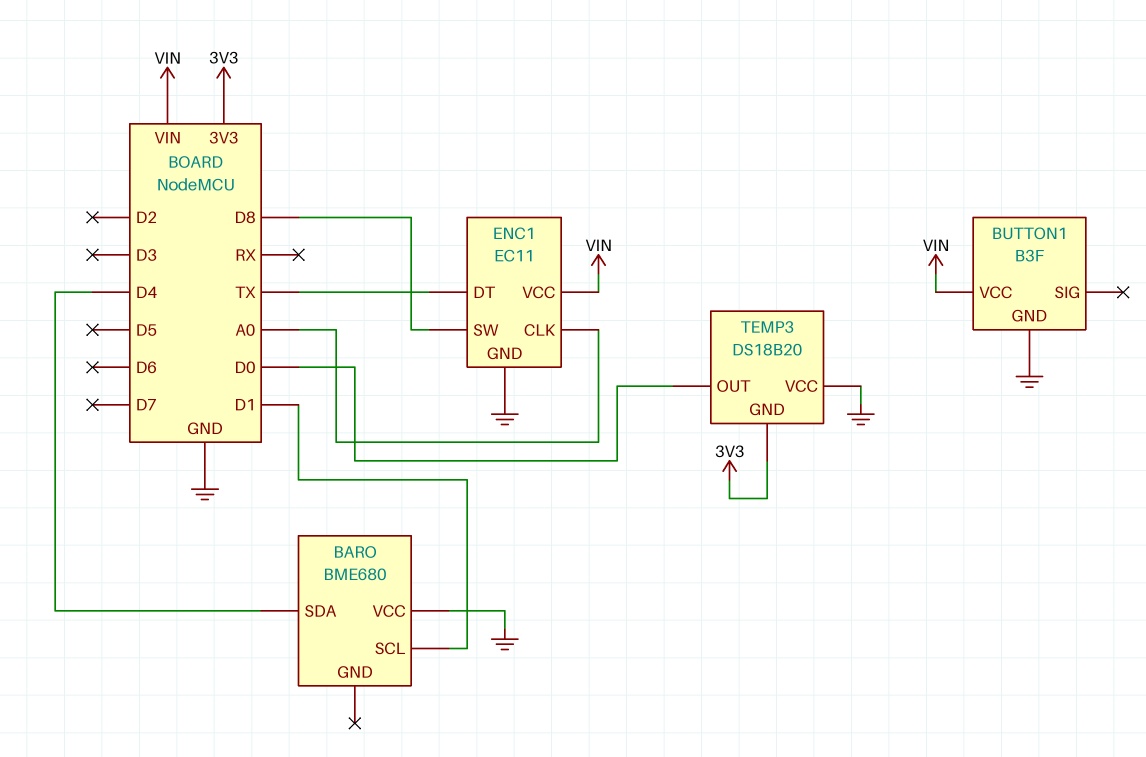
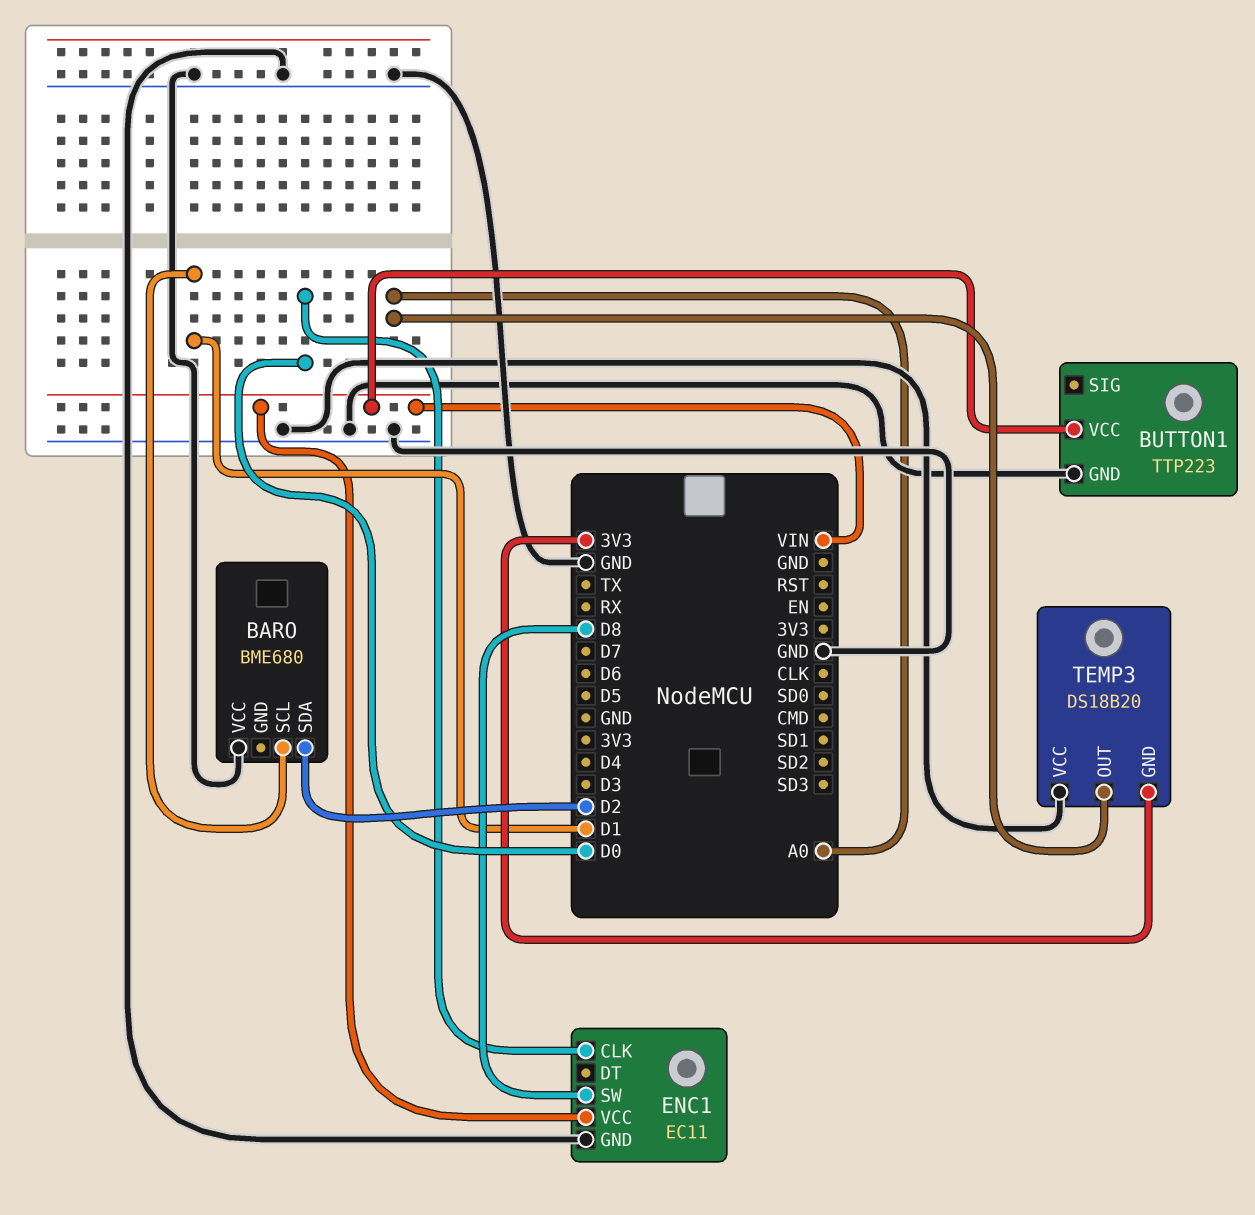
BARO pin SDA: D4 -> D2
BUTTON1: B3F -> TTP223
ENC1 pin CLK: A0 -> D0
ENC1 pin DT: TX -> none
TEMP3 pin OUT: D0 -> A0

